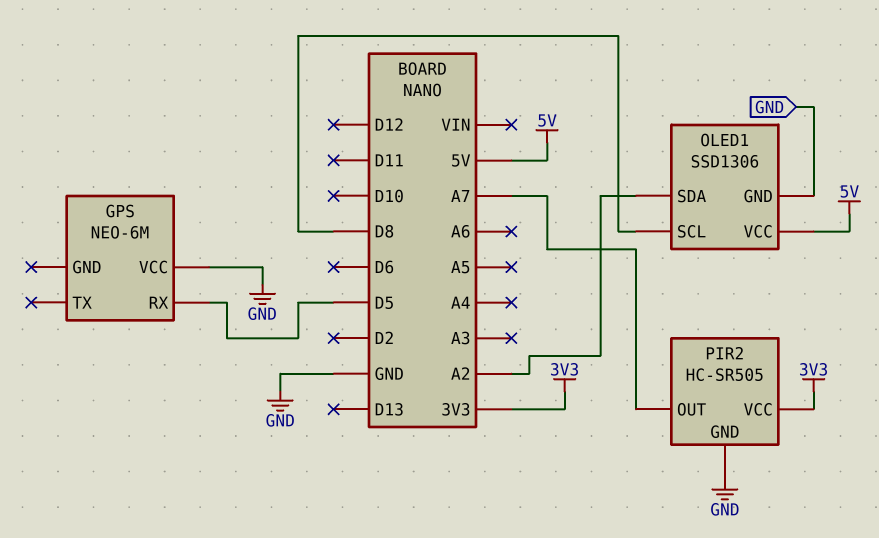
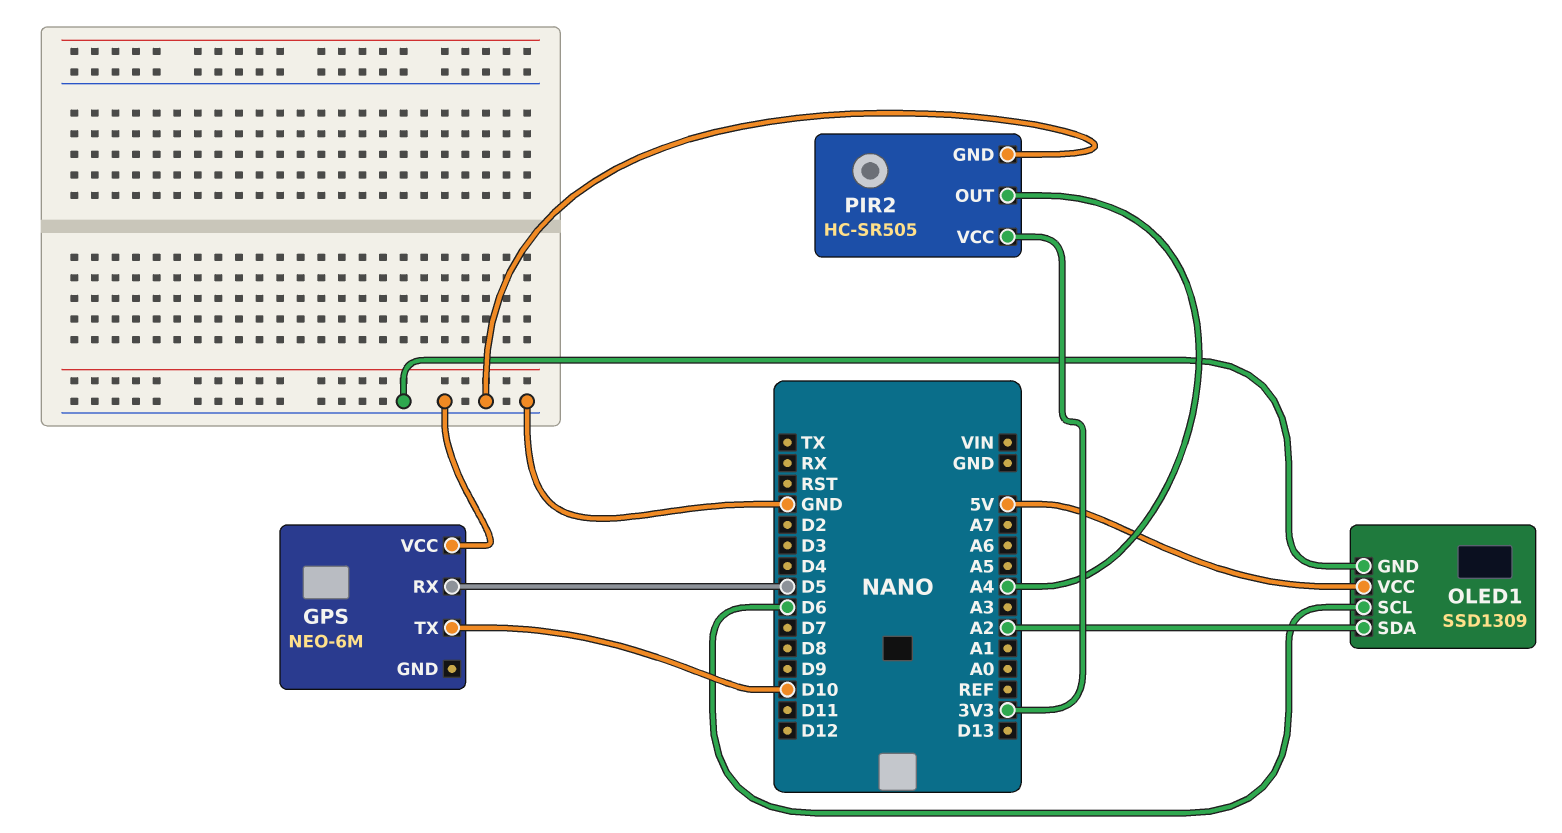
GPS pin TX: none -> D10
OLED1: SSD1306 -> SSD1309
OLED1 pin SCL: D8 -> D6
PIR2 pin OUT: A7 -> A4

